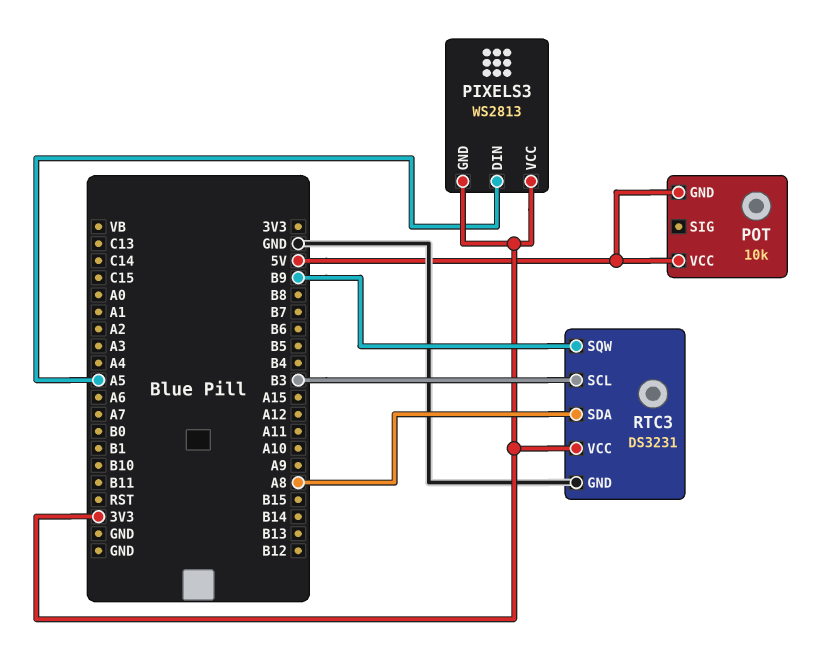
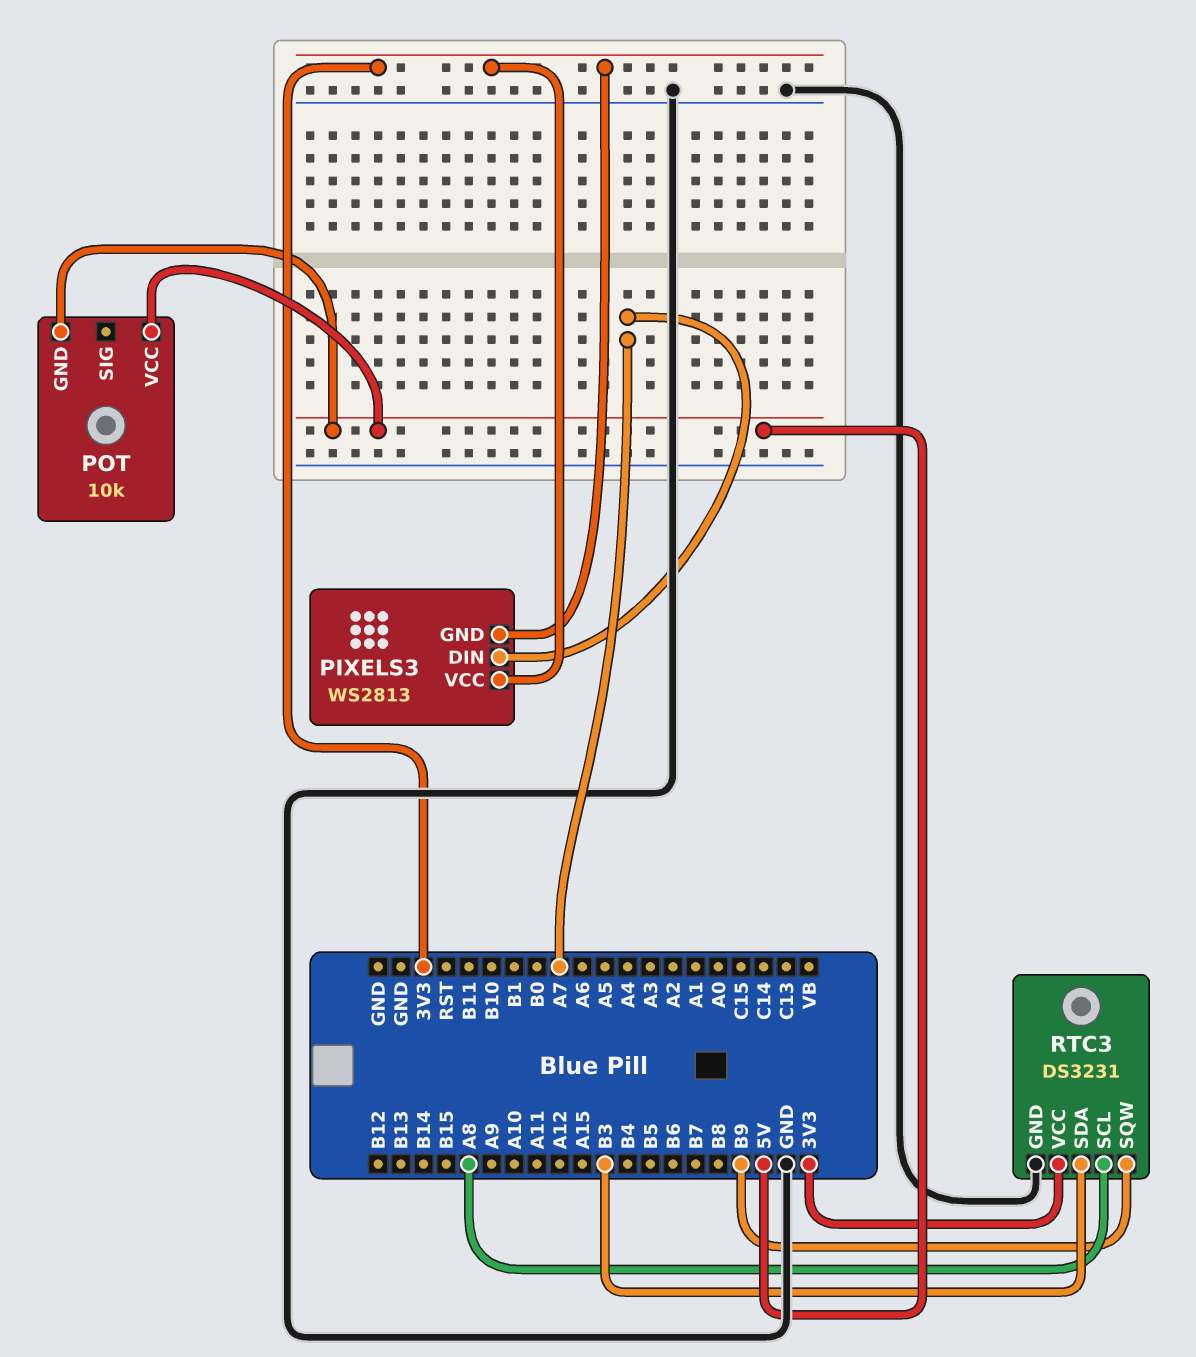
PIXELS3 pin DIN: A5 -> A7
RTC3 pin SCL: B3 -> A8
RTC3 pin SDA: A8 -> B3

